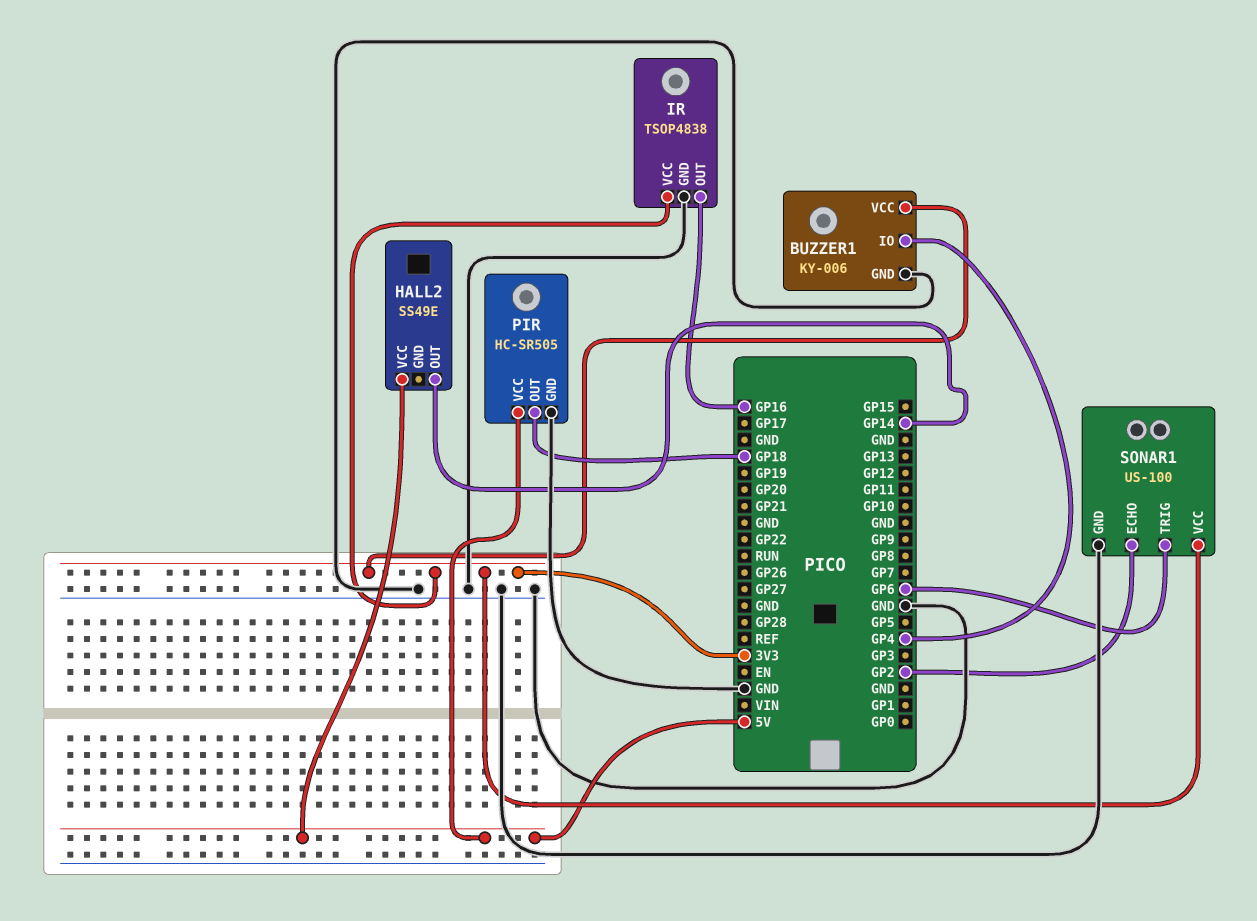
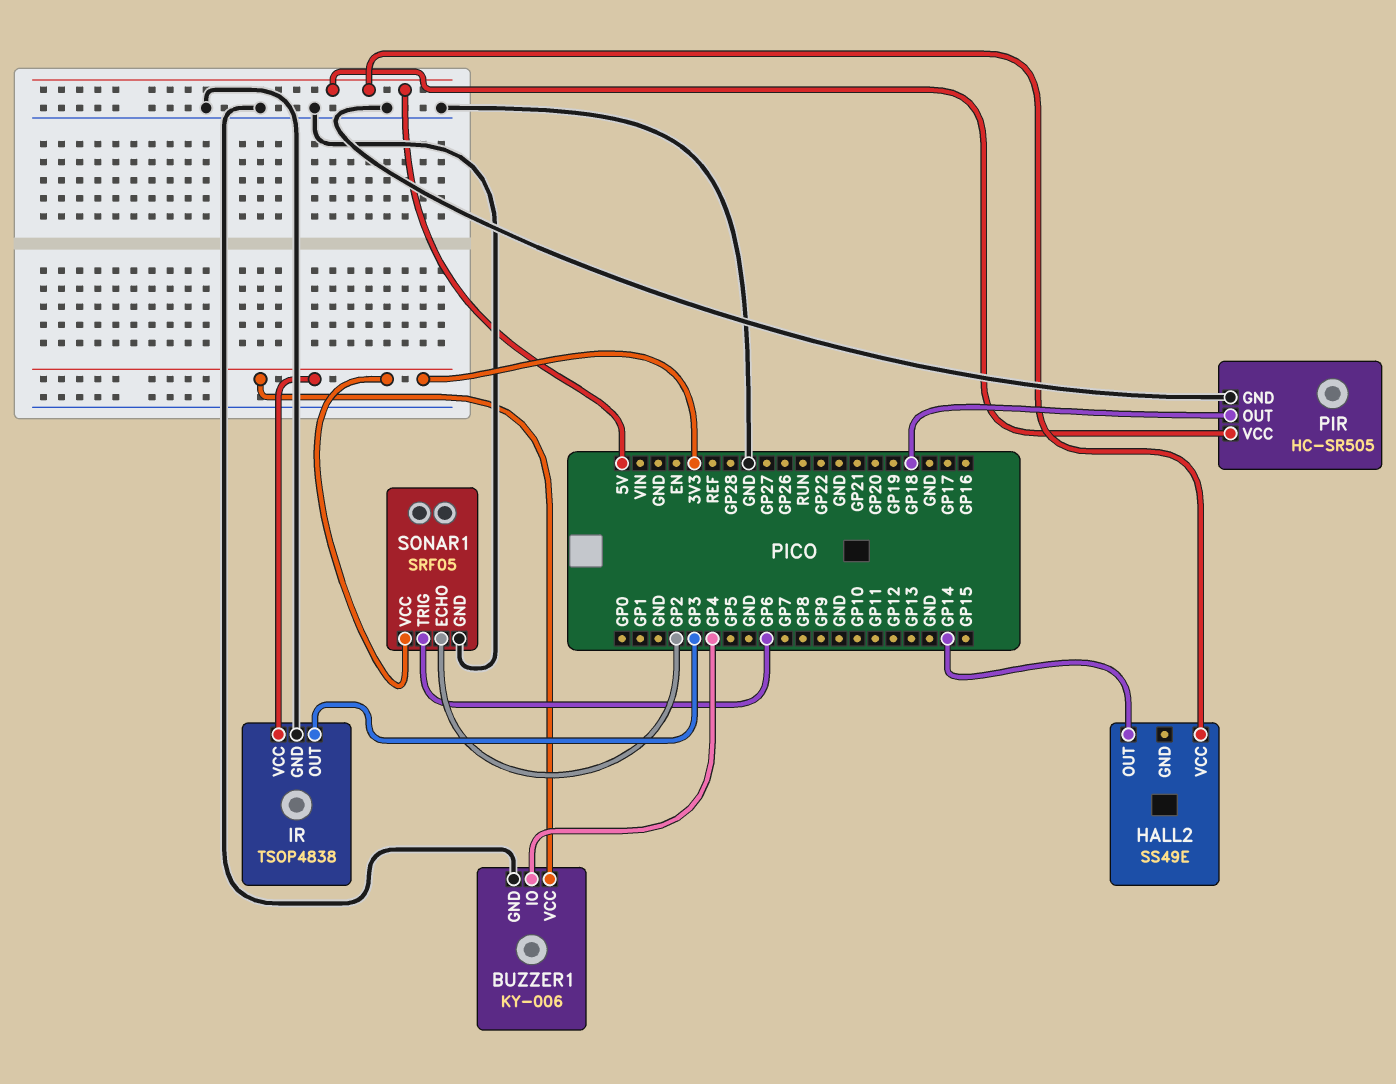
IR pin OUT: GP16 -> GP3
SONAR1: US-100 -> SRF05

